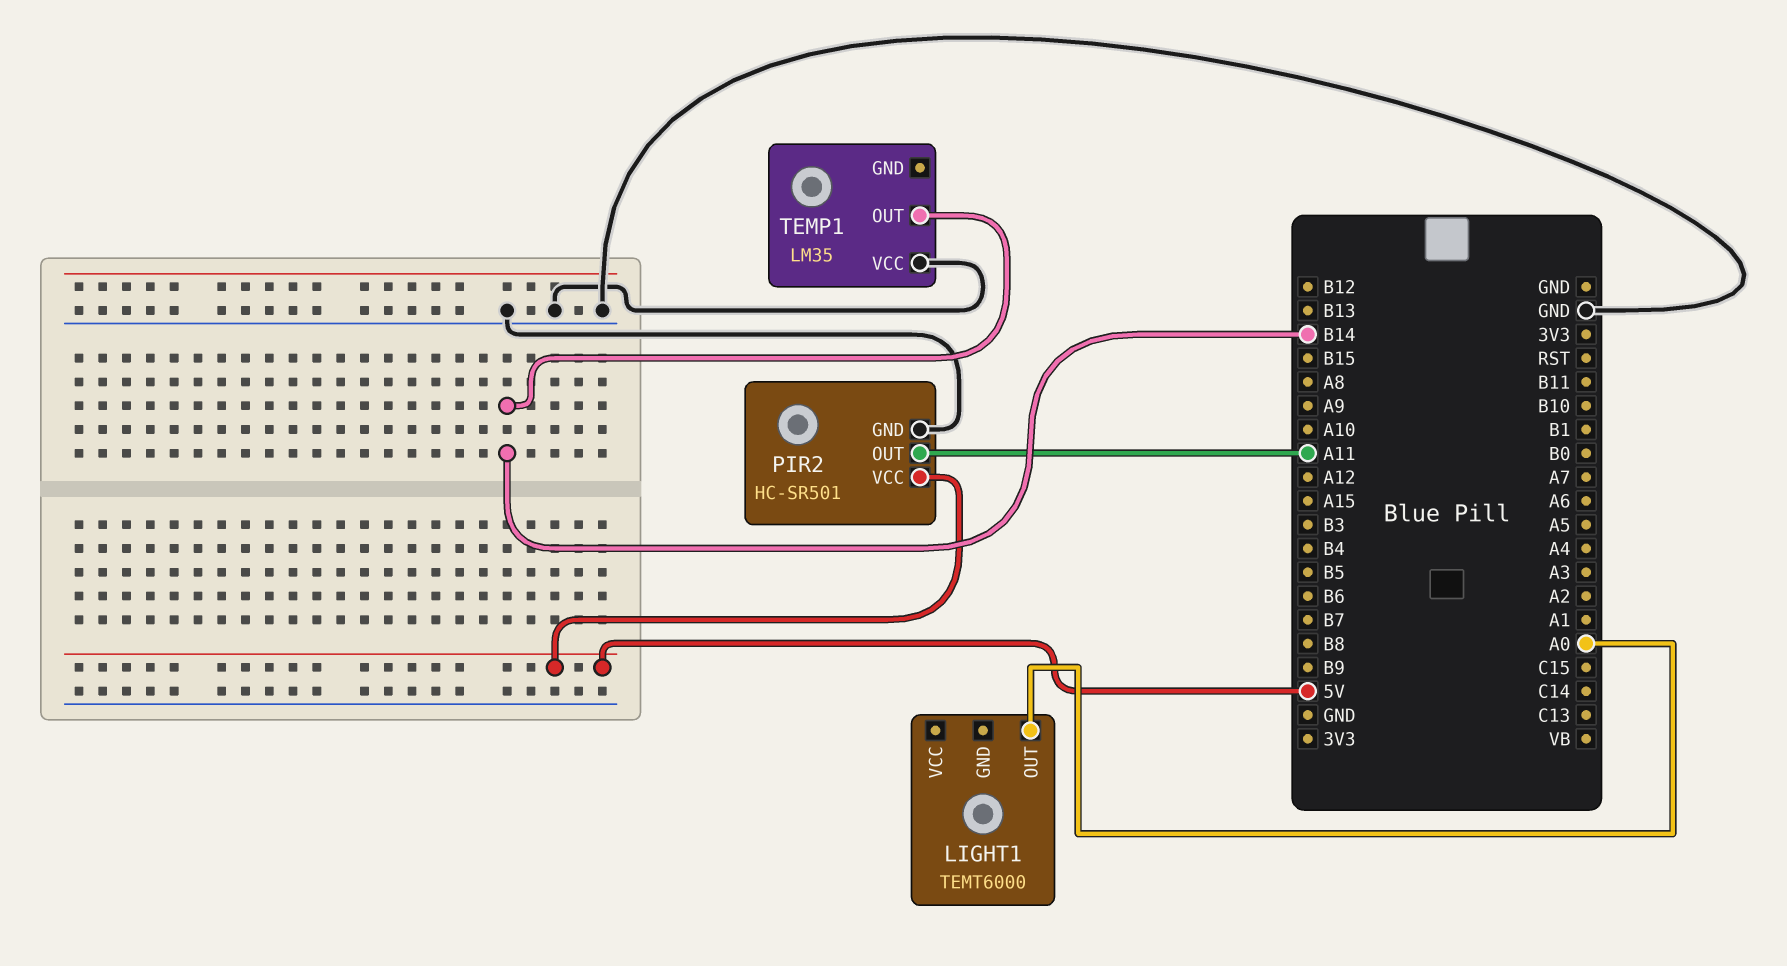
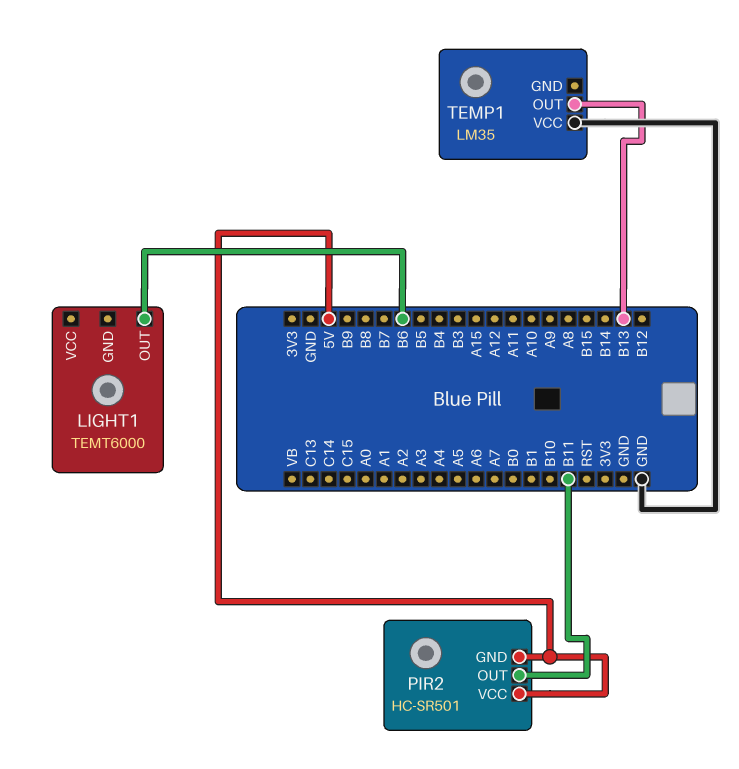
LIGHT1 pin OUT: A0 -> B6
PIR2 pin GND: GND -> 5V
PIR2 pin OUT: A11 -> B11
TEMP1 pin OUT: B14 -> B13

